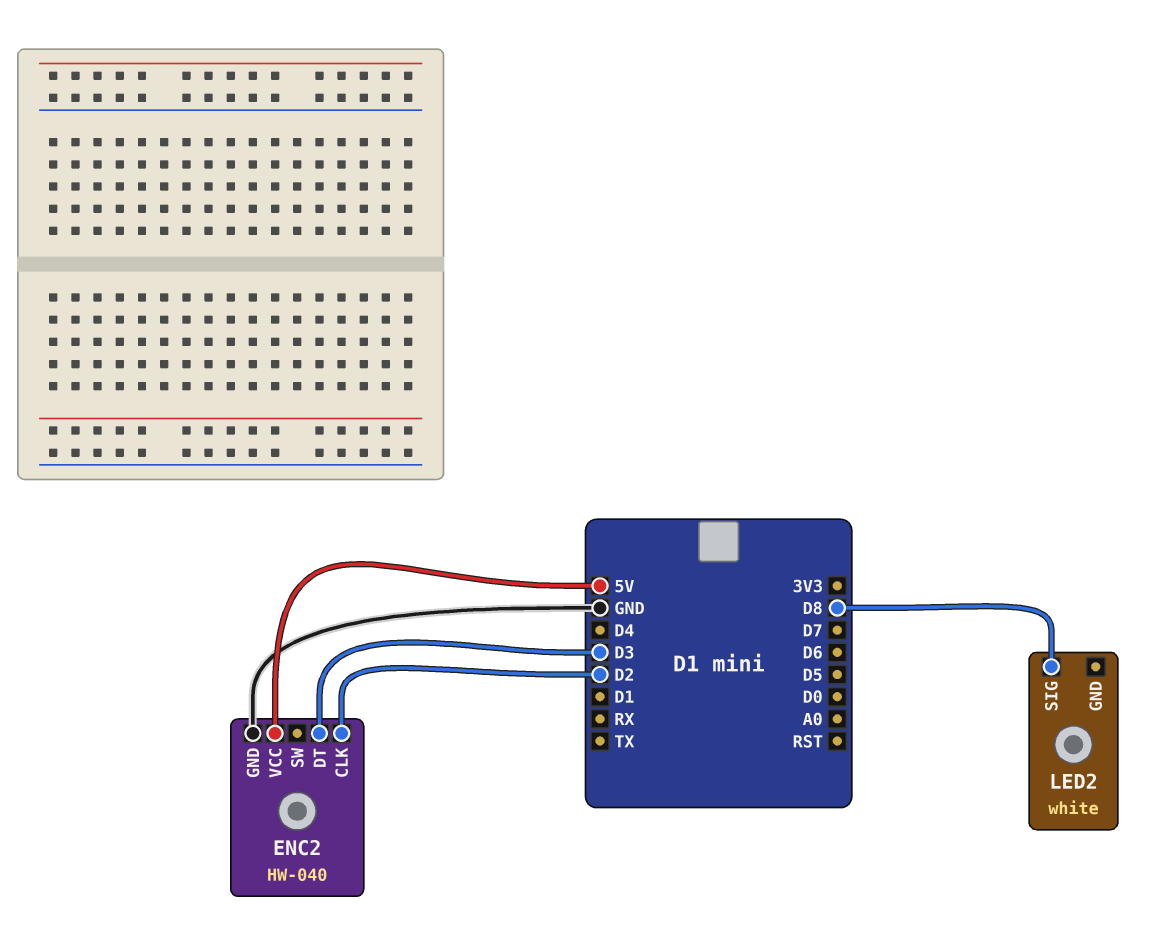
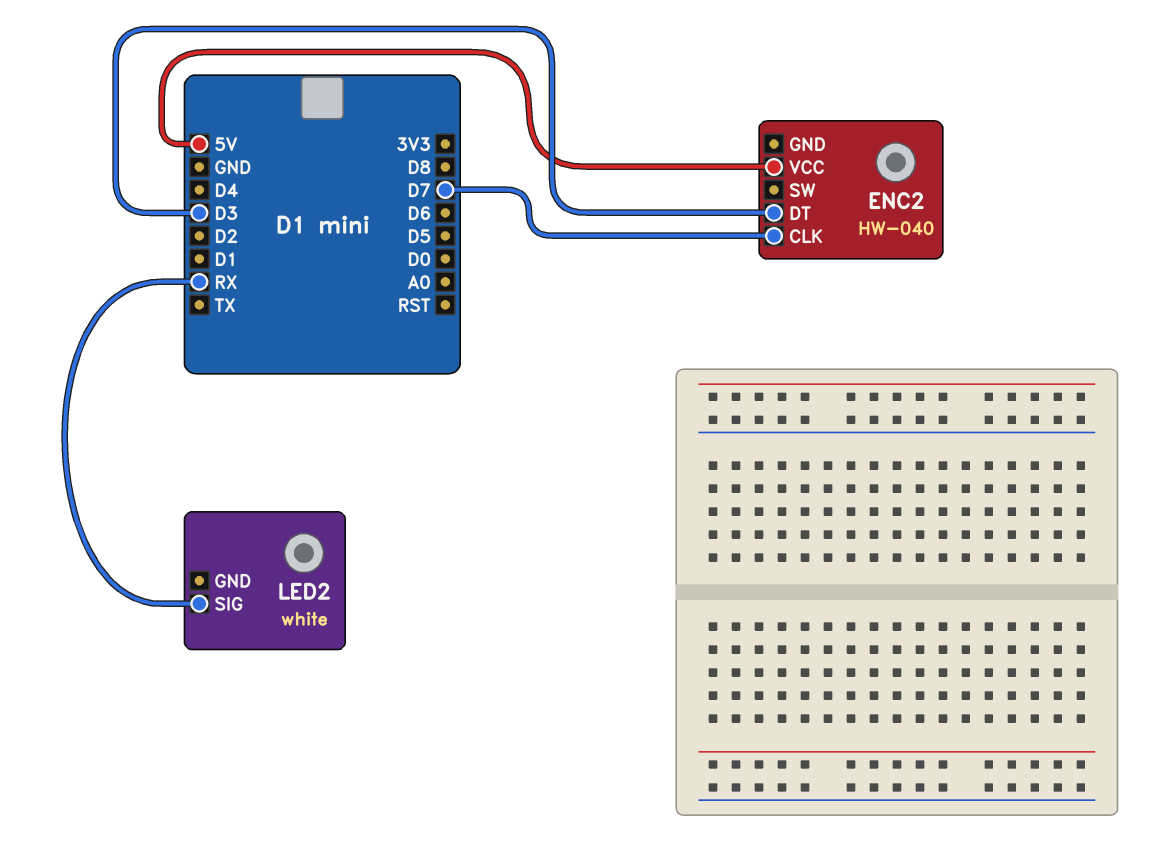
ENC2 pin CLK: D2 -> D7
ENC2 pin GND: GND -> none
LED2 pin SIG: D8 -> RX

